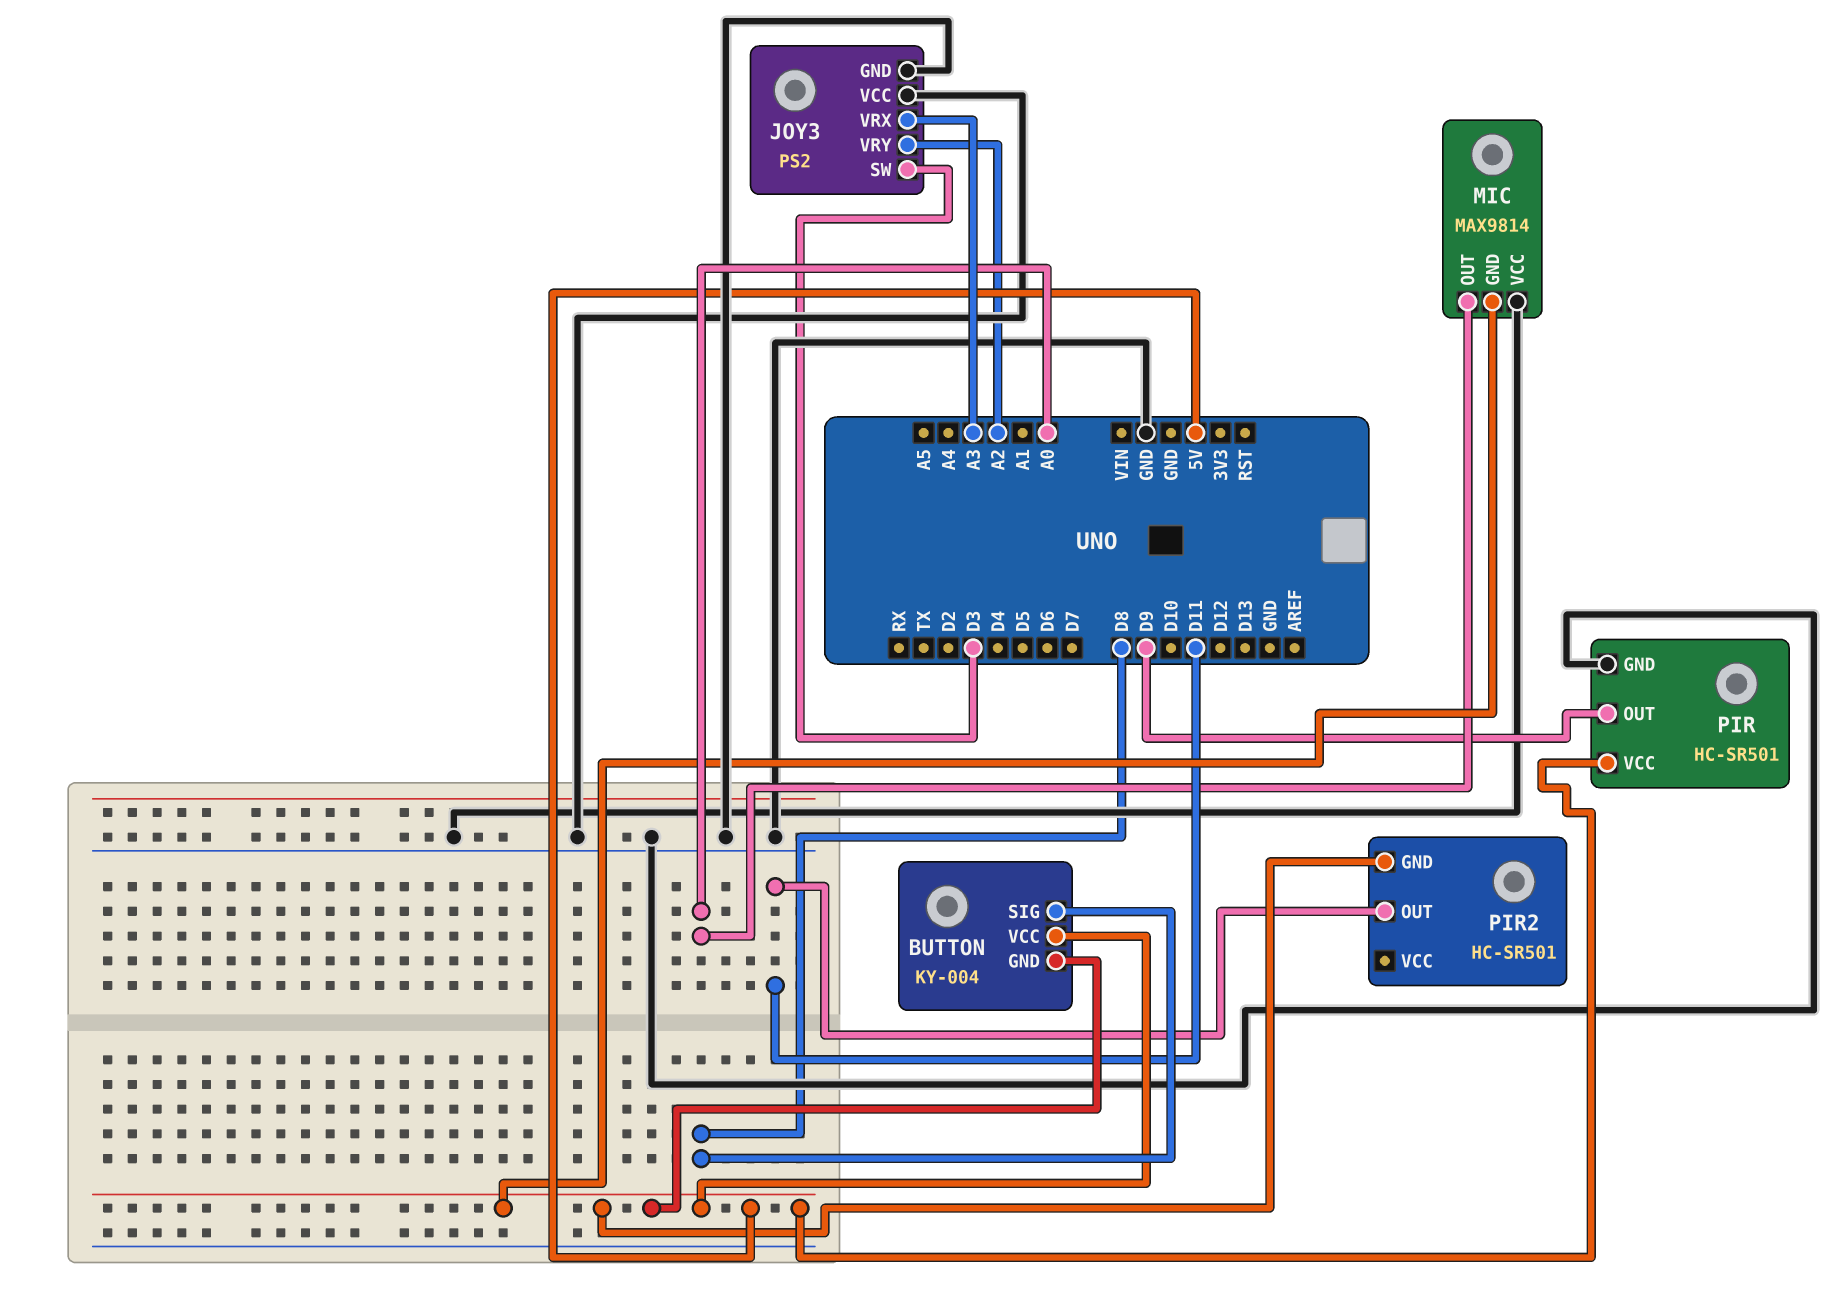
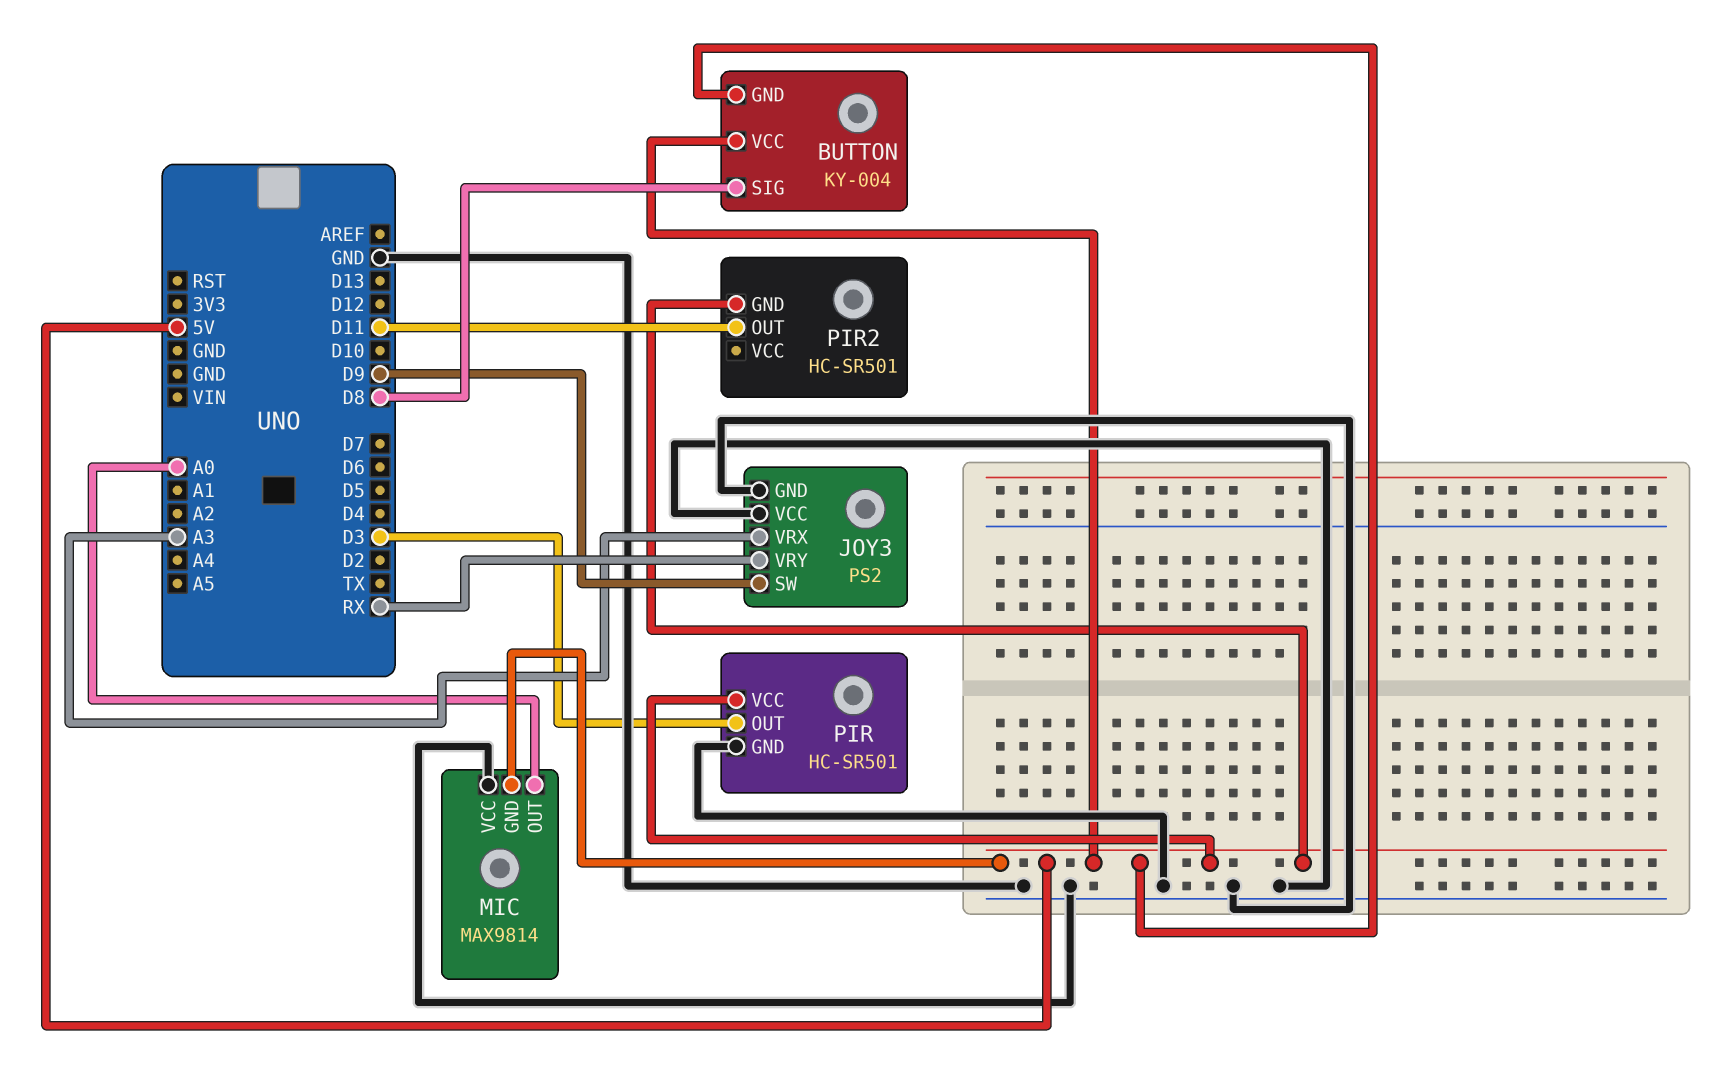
JOY3 pin SW: D3 -> D9
JOY3 pin VRY: A2 -> RX
PIR pin OUT: D9 -> D3

